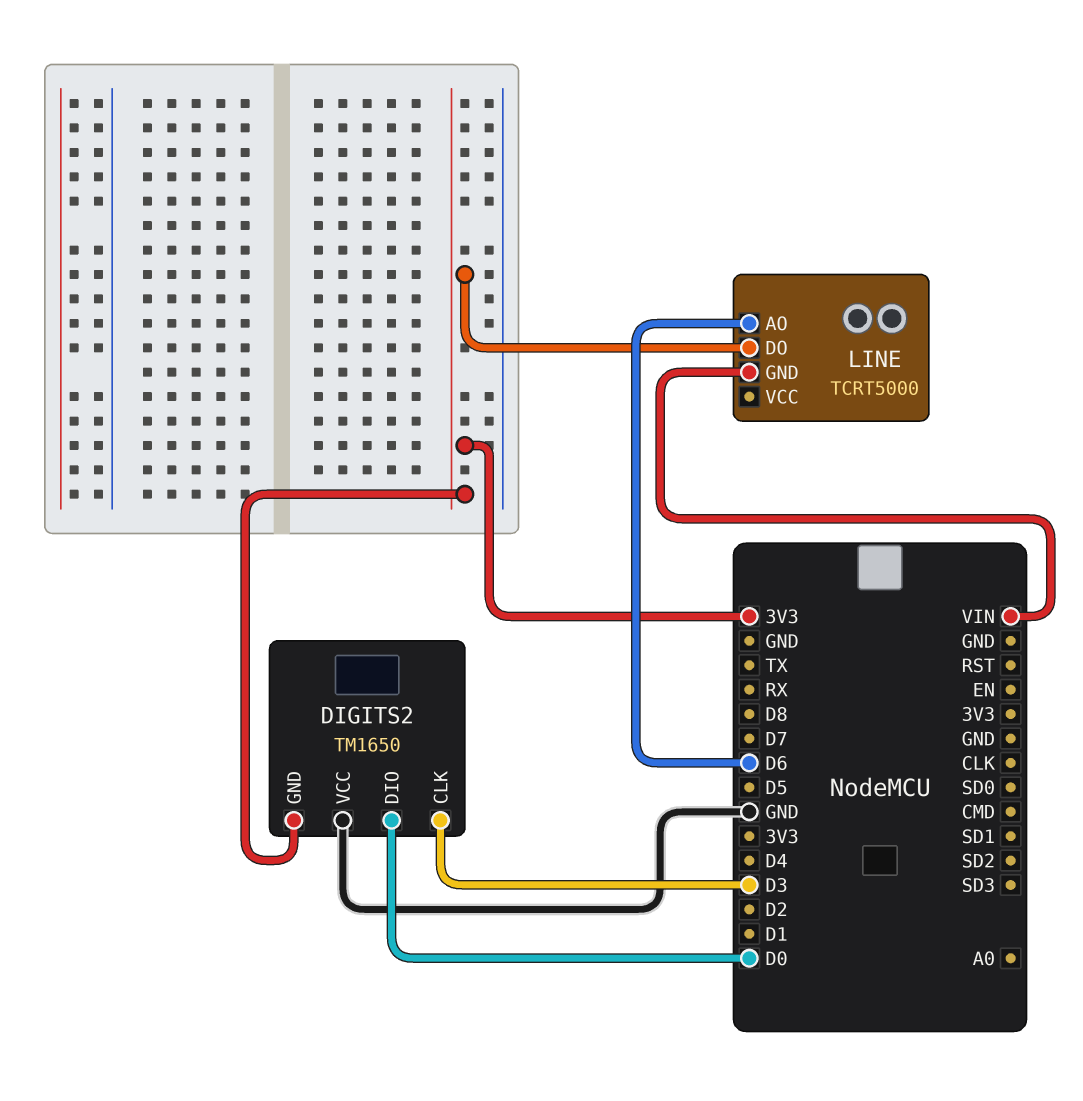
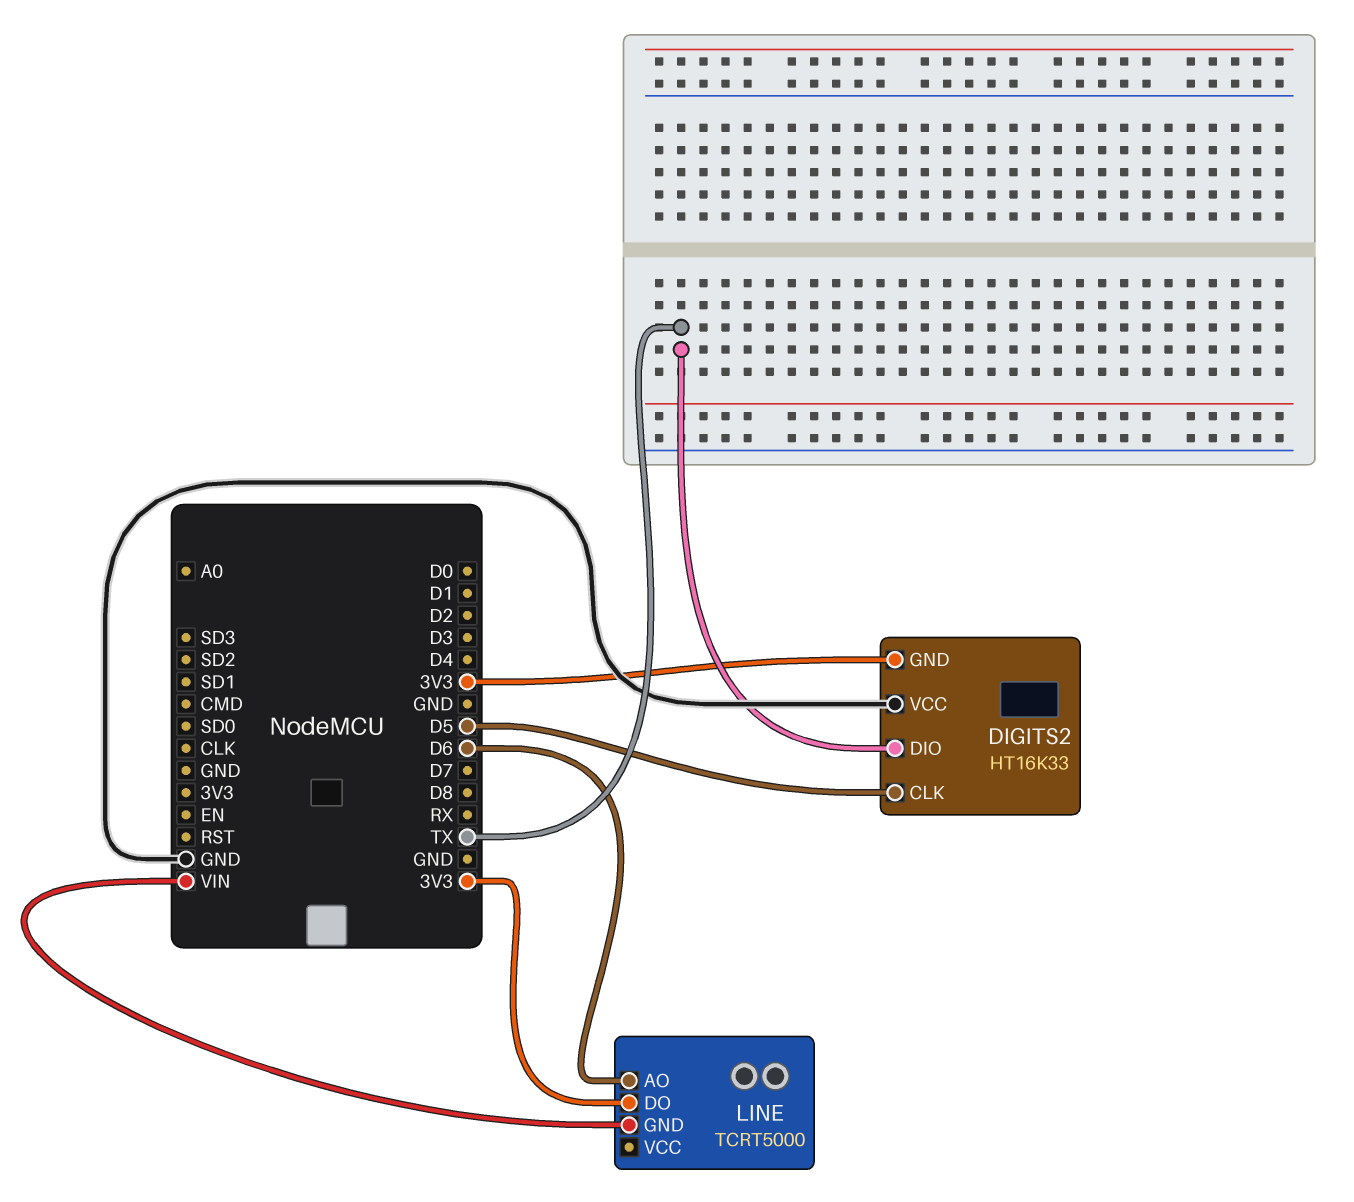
DIGITS2: TM1650 -> HT16K33
DIGITS2 pin CLK: D3 -> D5
DIGITS2 pin DIO: D0 -> TX

